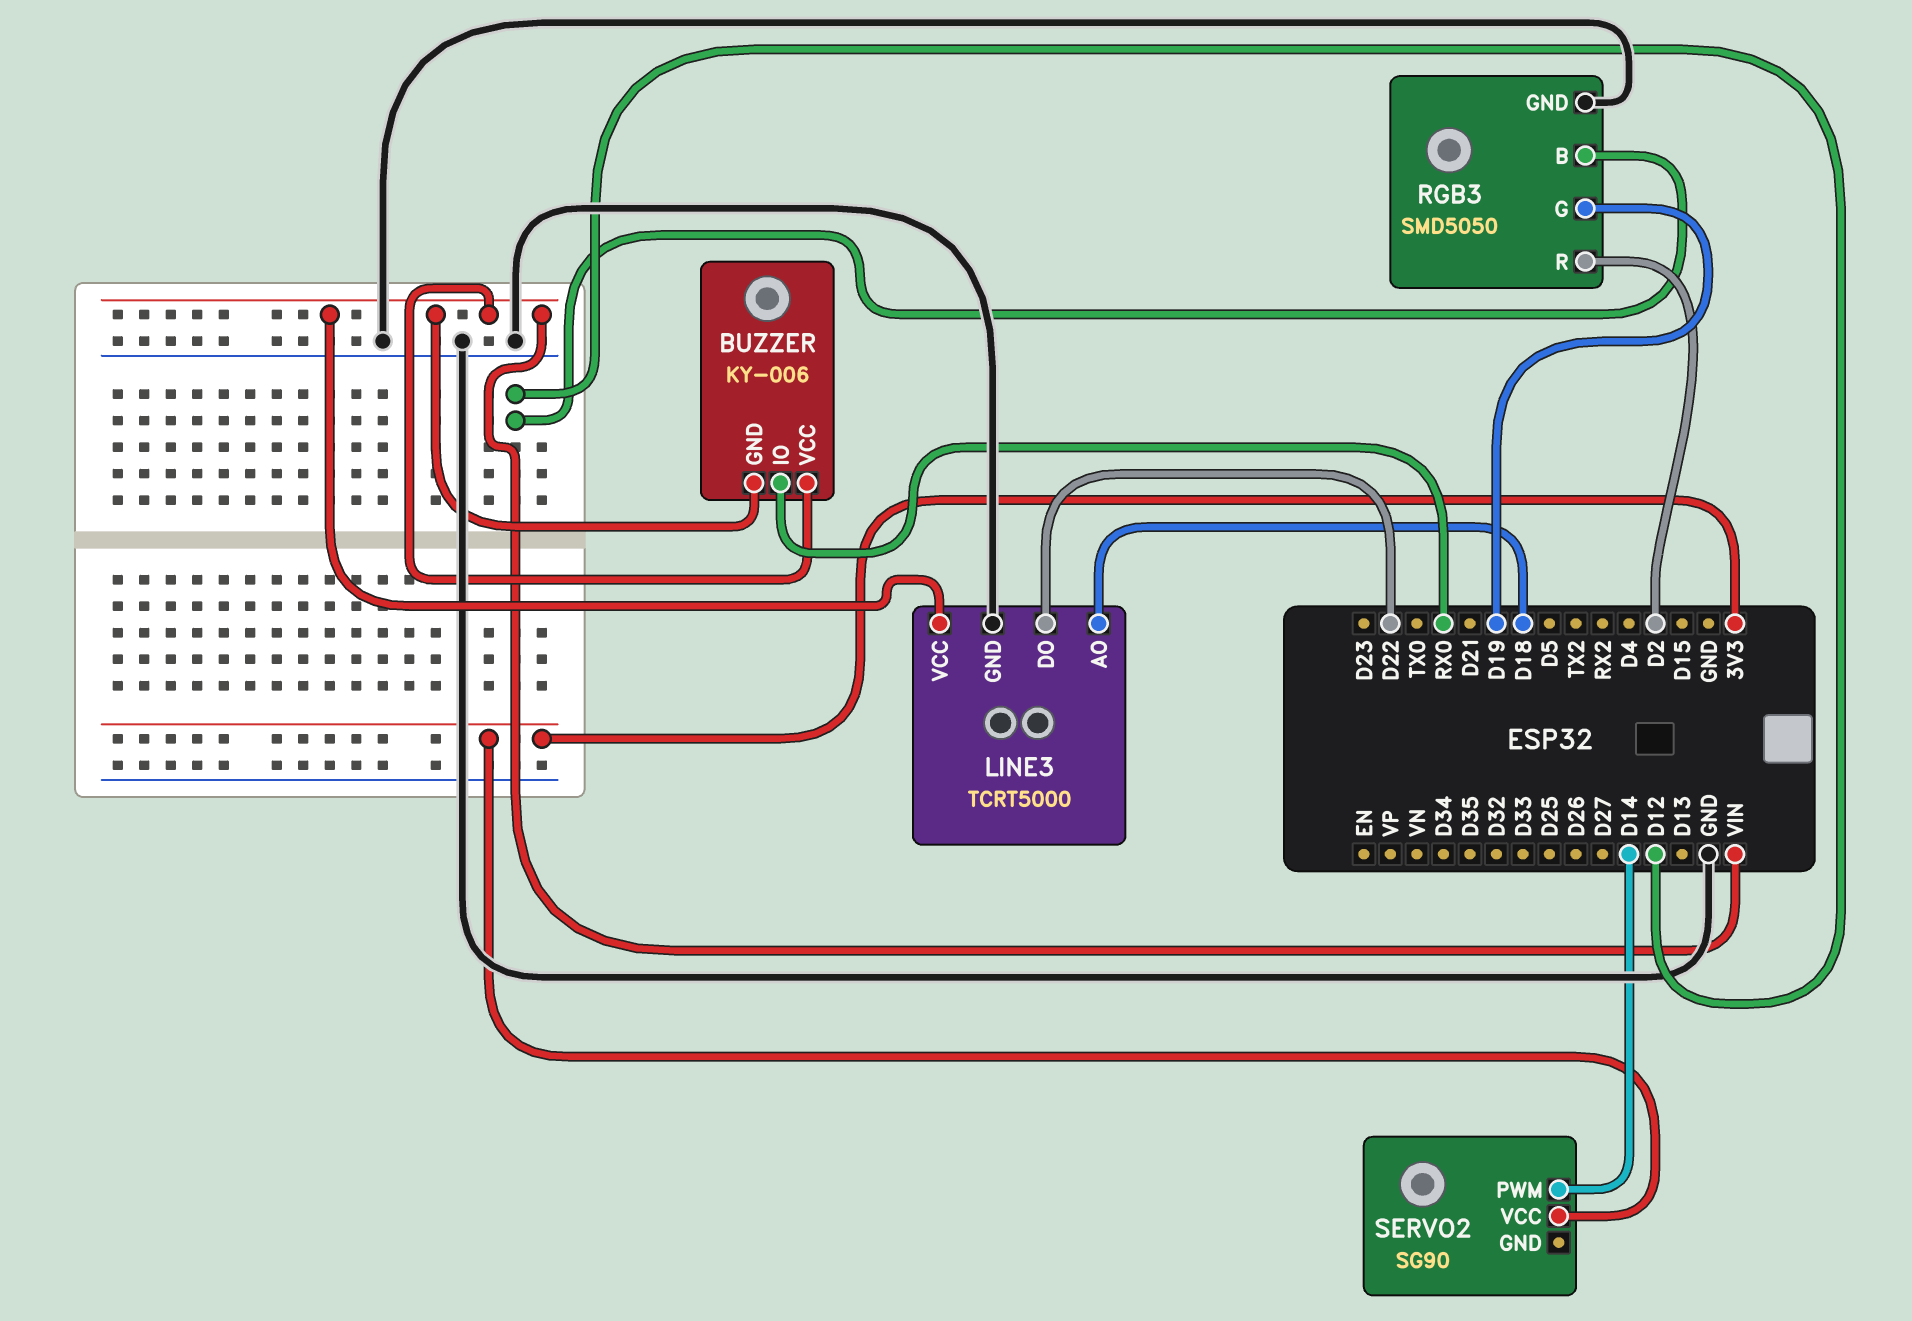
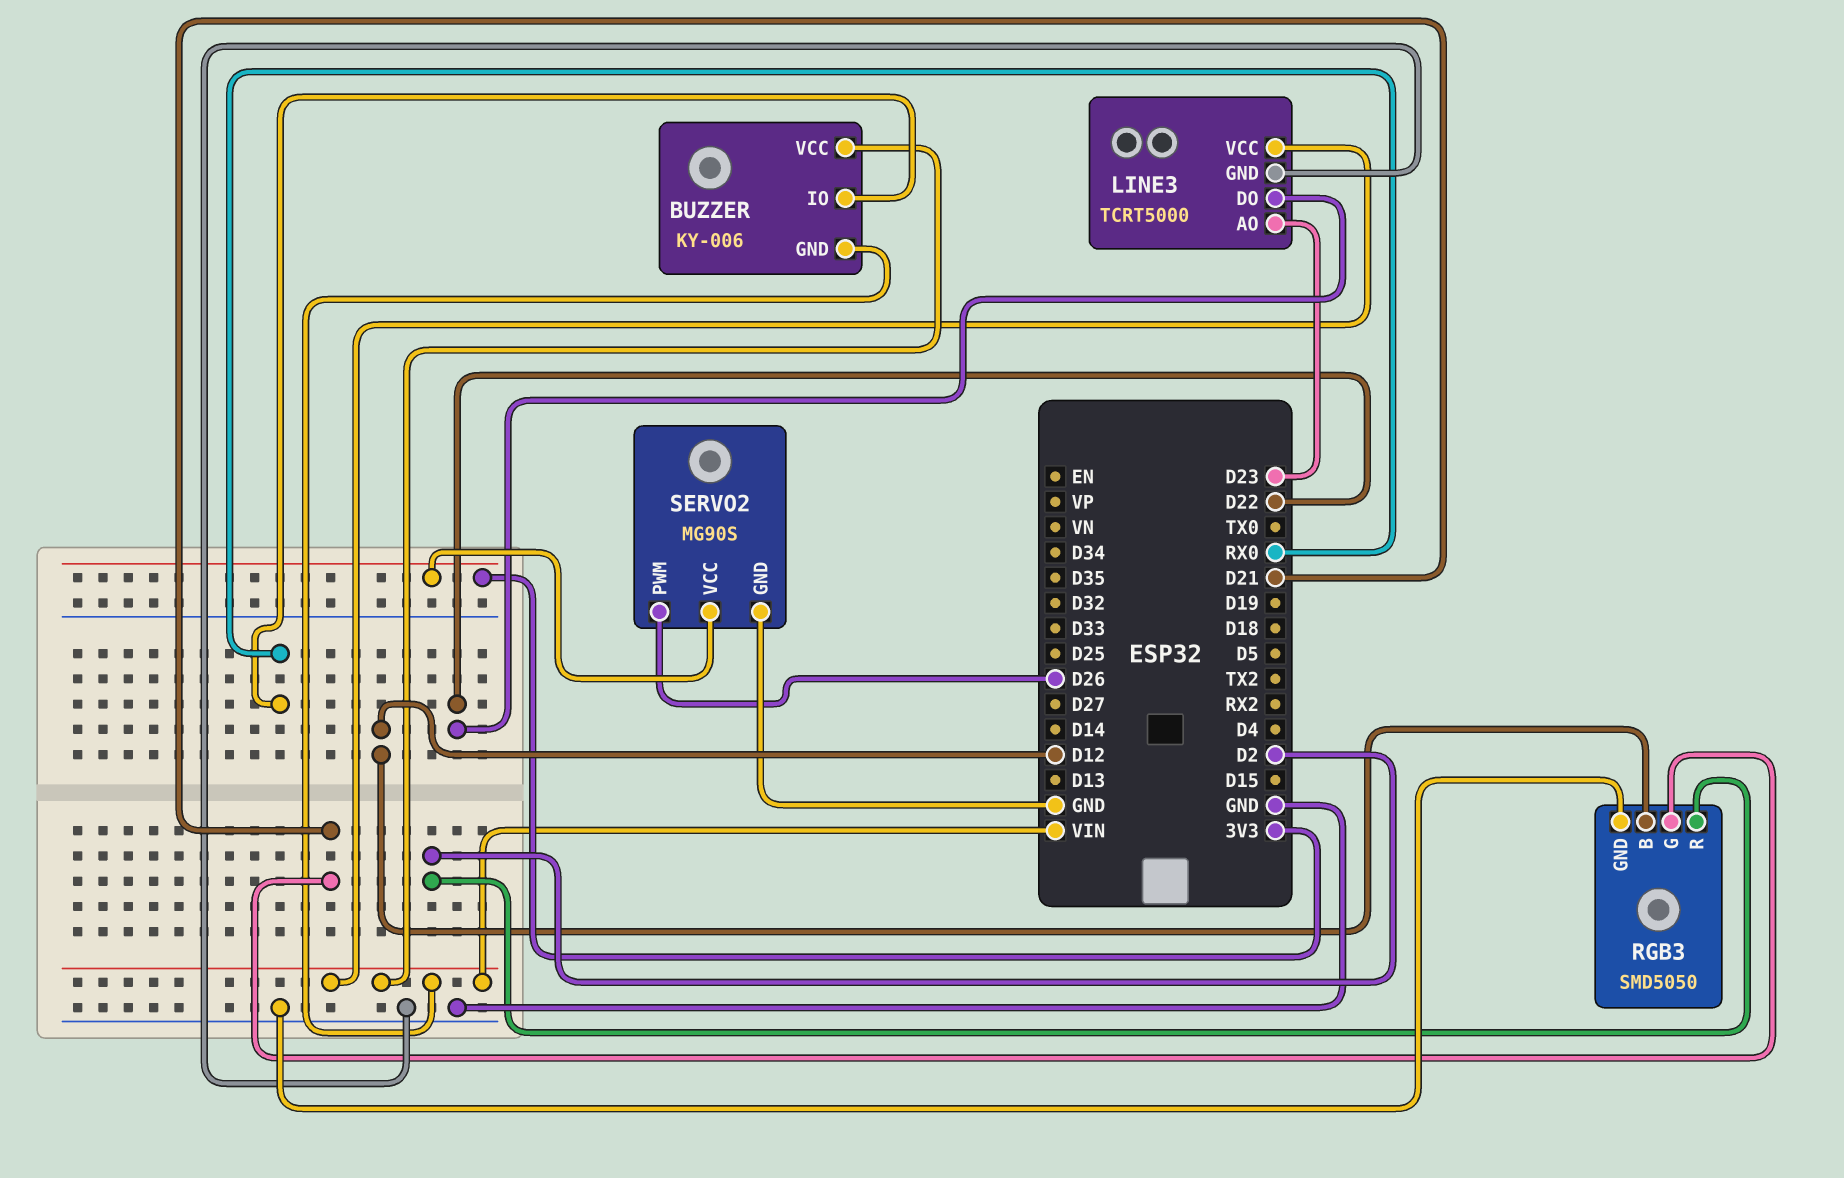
LINE3 pin AO: D18 -> D23
RGB3 pin G: D19 -> D21
SERVO2: SG90 -> MG90S
SERVO2 pin GND: none -> GND
SERVO2 pin PWM: D14 -> D26

